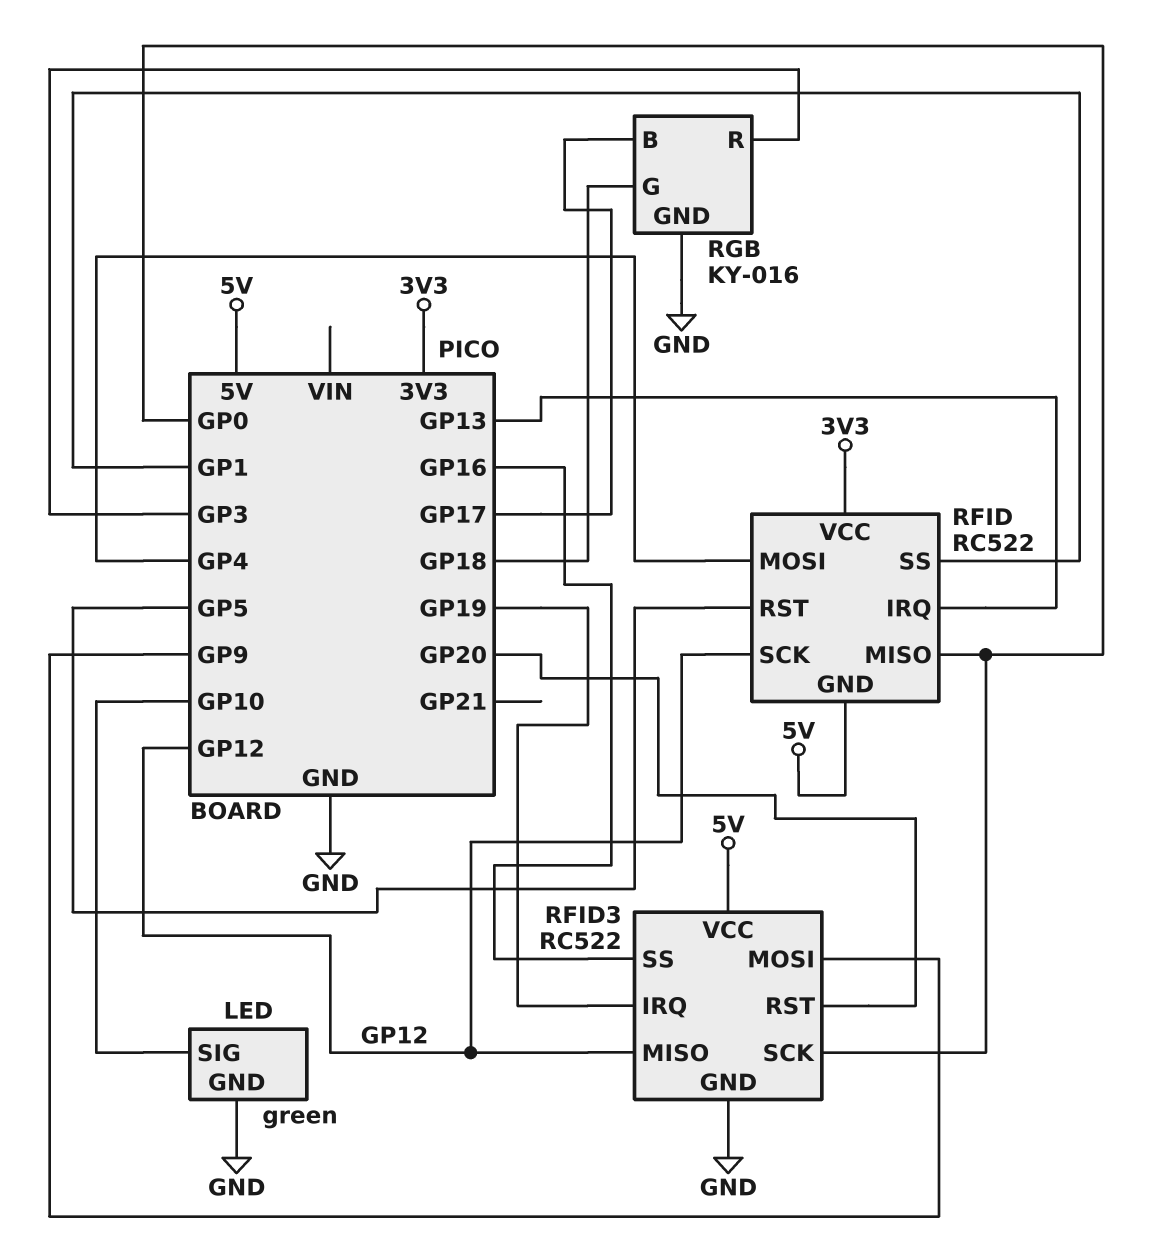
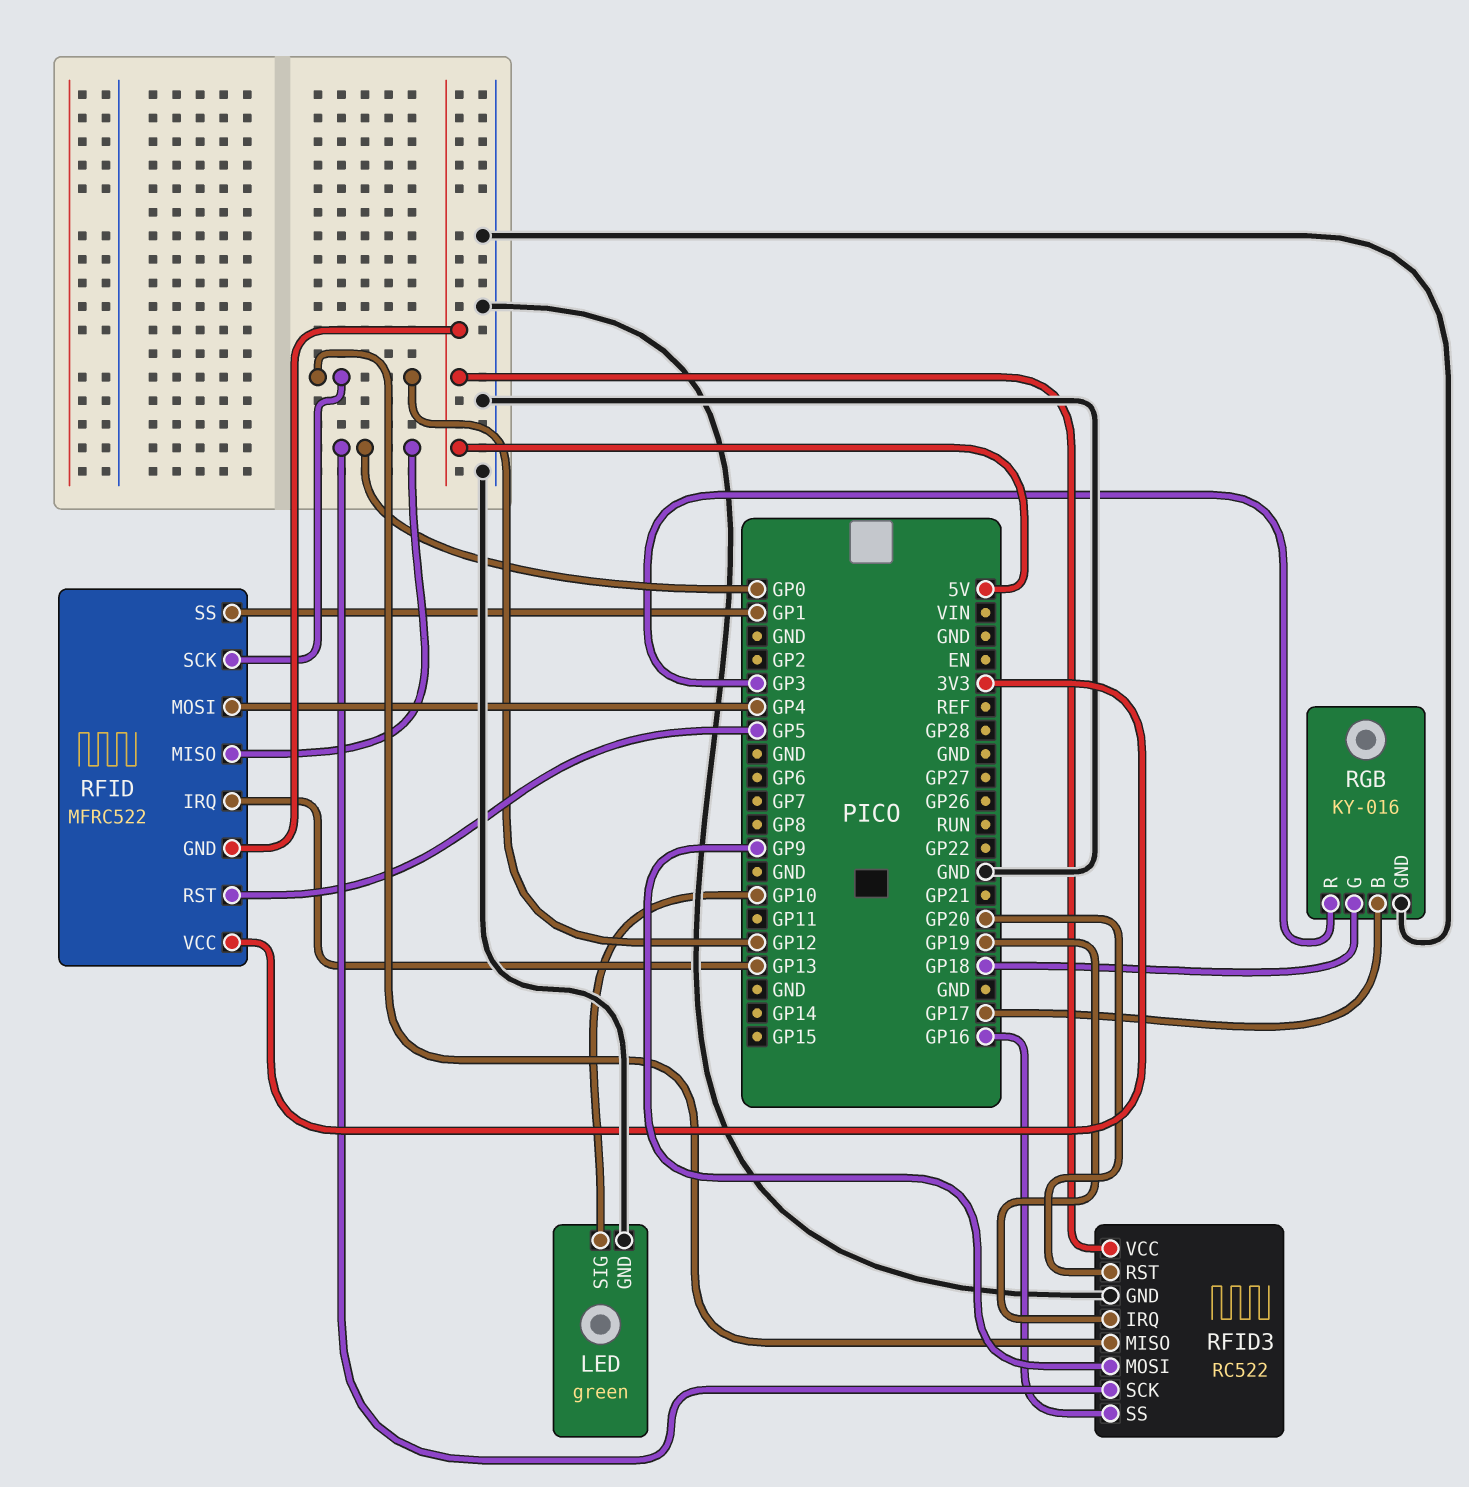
RFID: RC522 -> MFRC522

